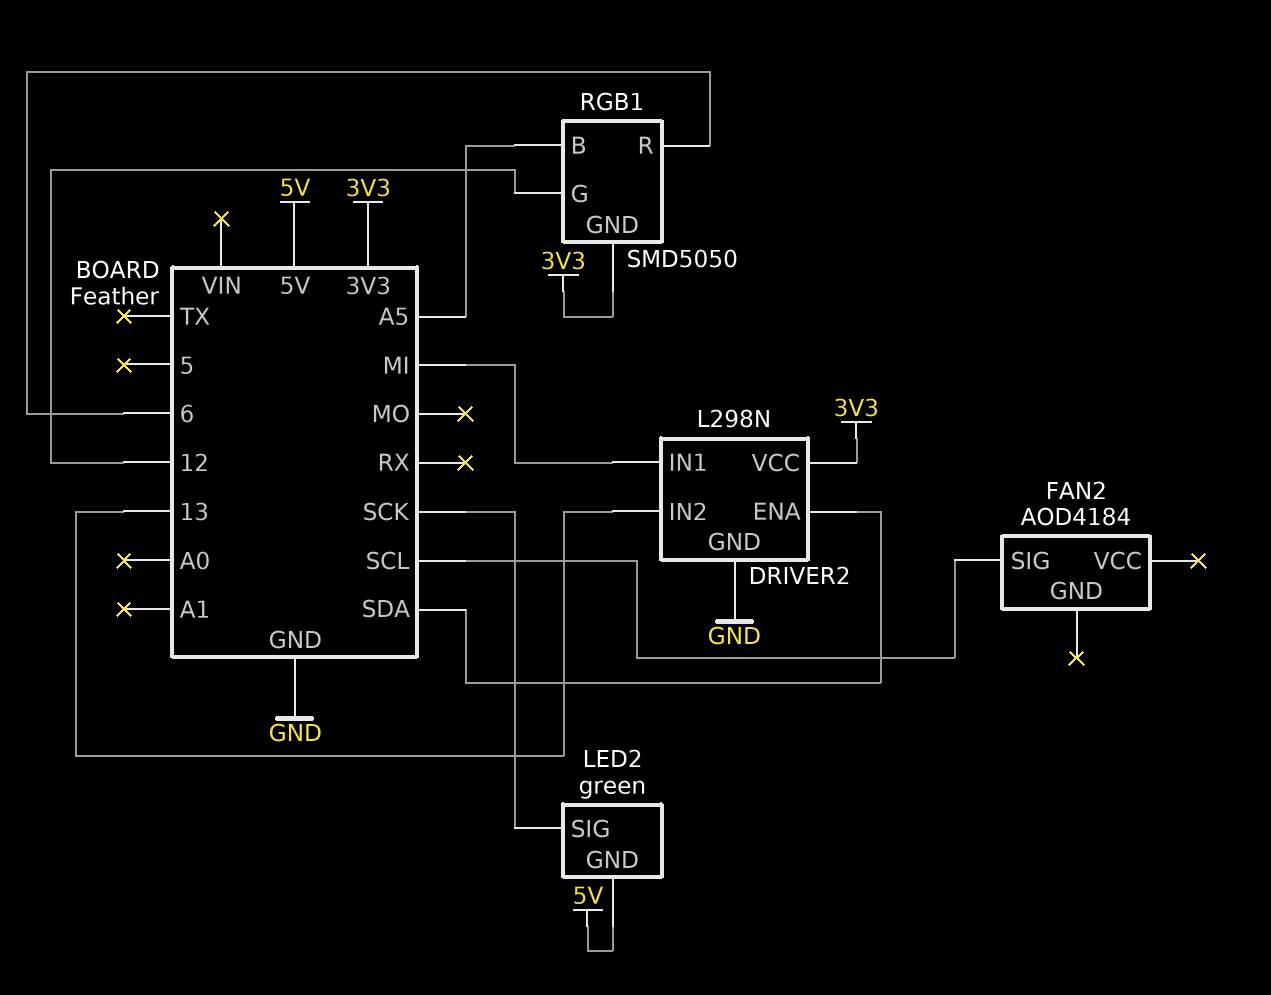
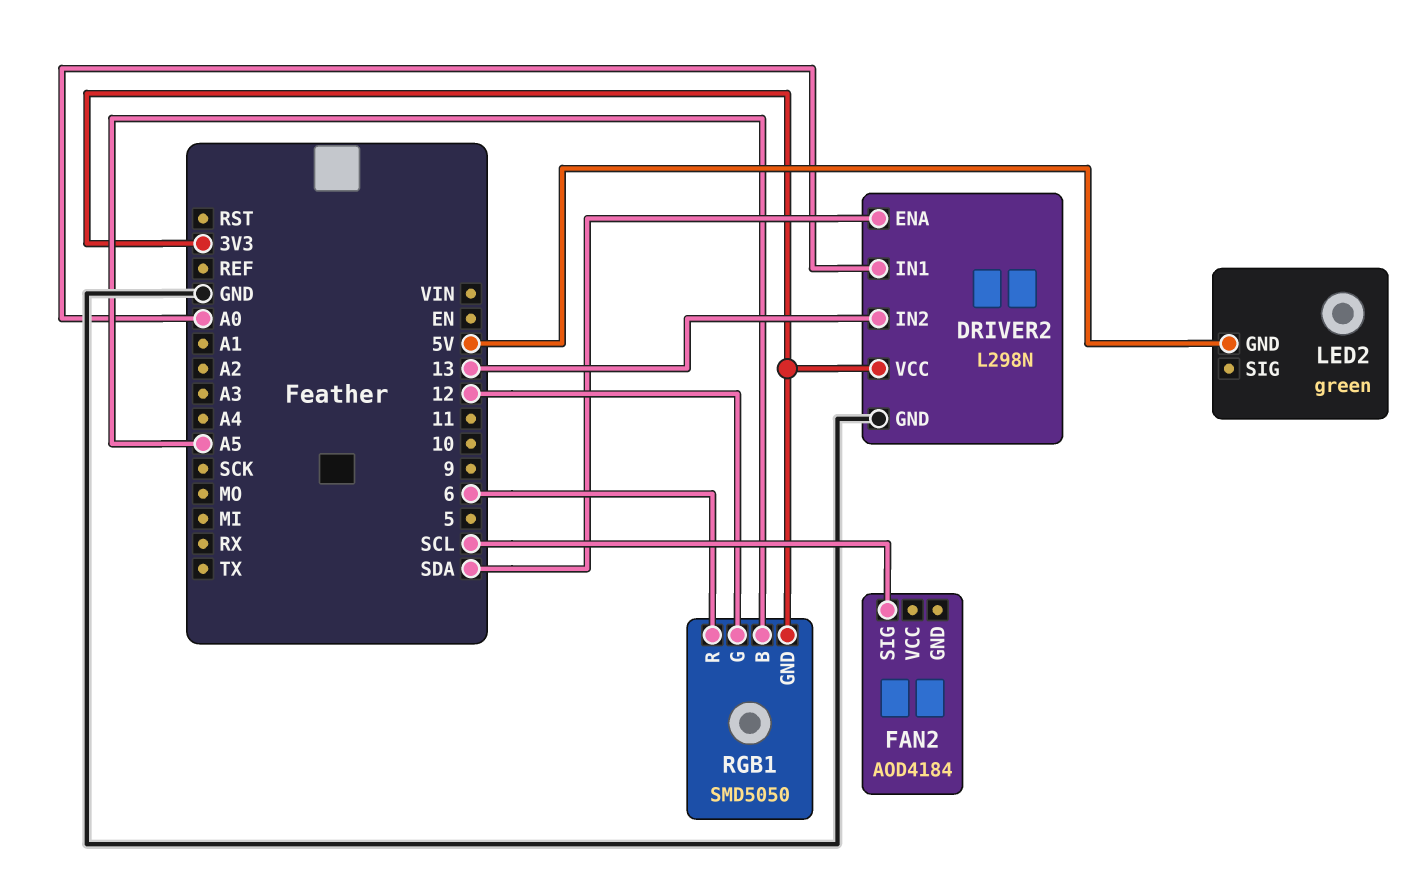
DRIVER2 pin IN1: MI -> A0
LED2 pin SIG: SCK -> none

